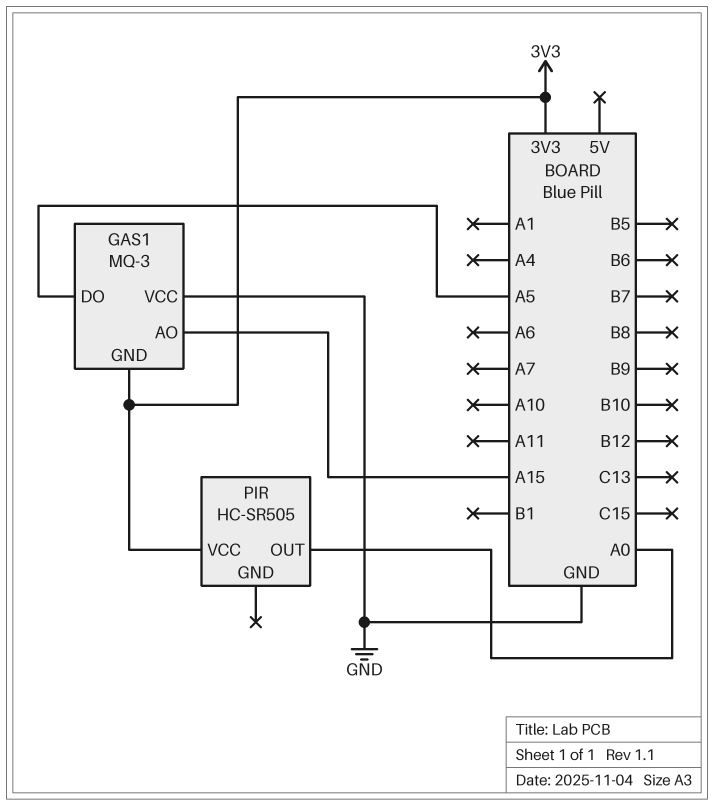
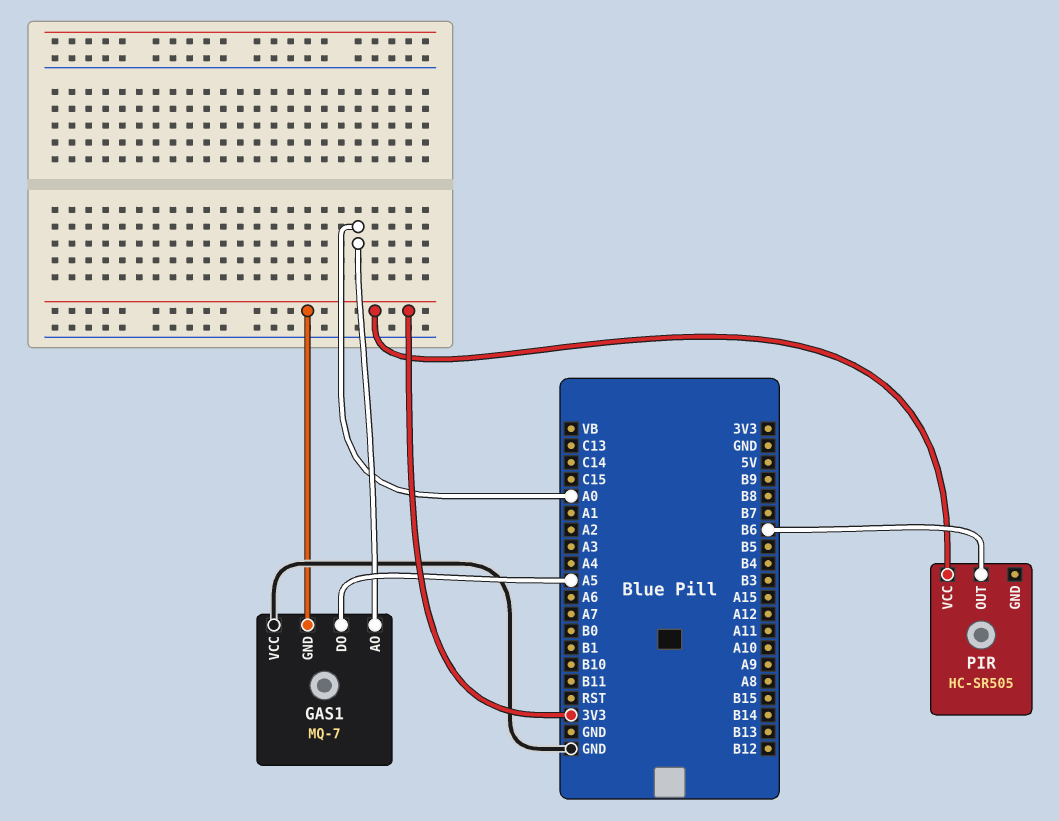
GAS1: MQ-3 -> MQ-7
GAS1 pin AO: A15 -> A0
PIR pin OUT: A0 -> B6

